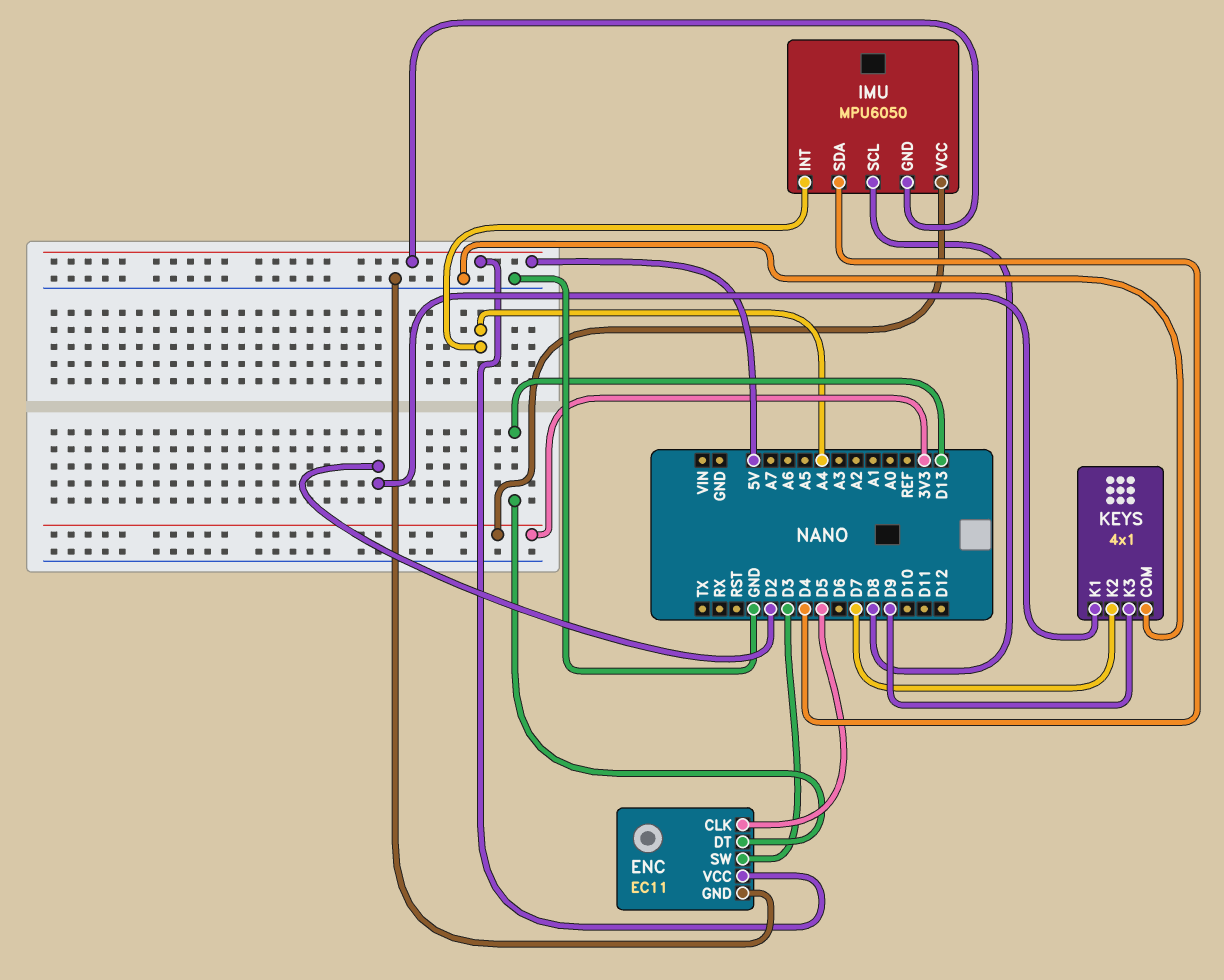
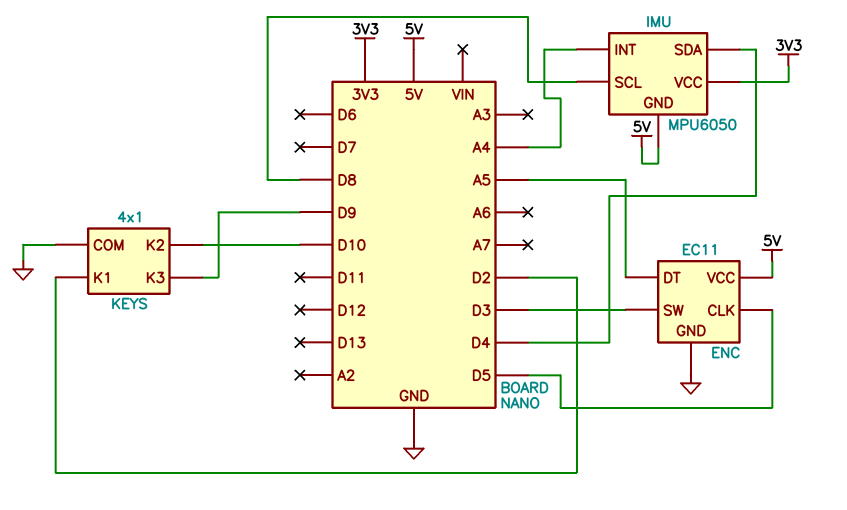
ENC pin DT: D13 -> A5
KEYS pin K2: D7 -> D10

